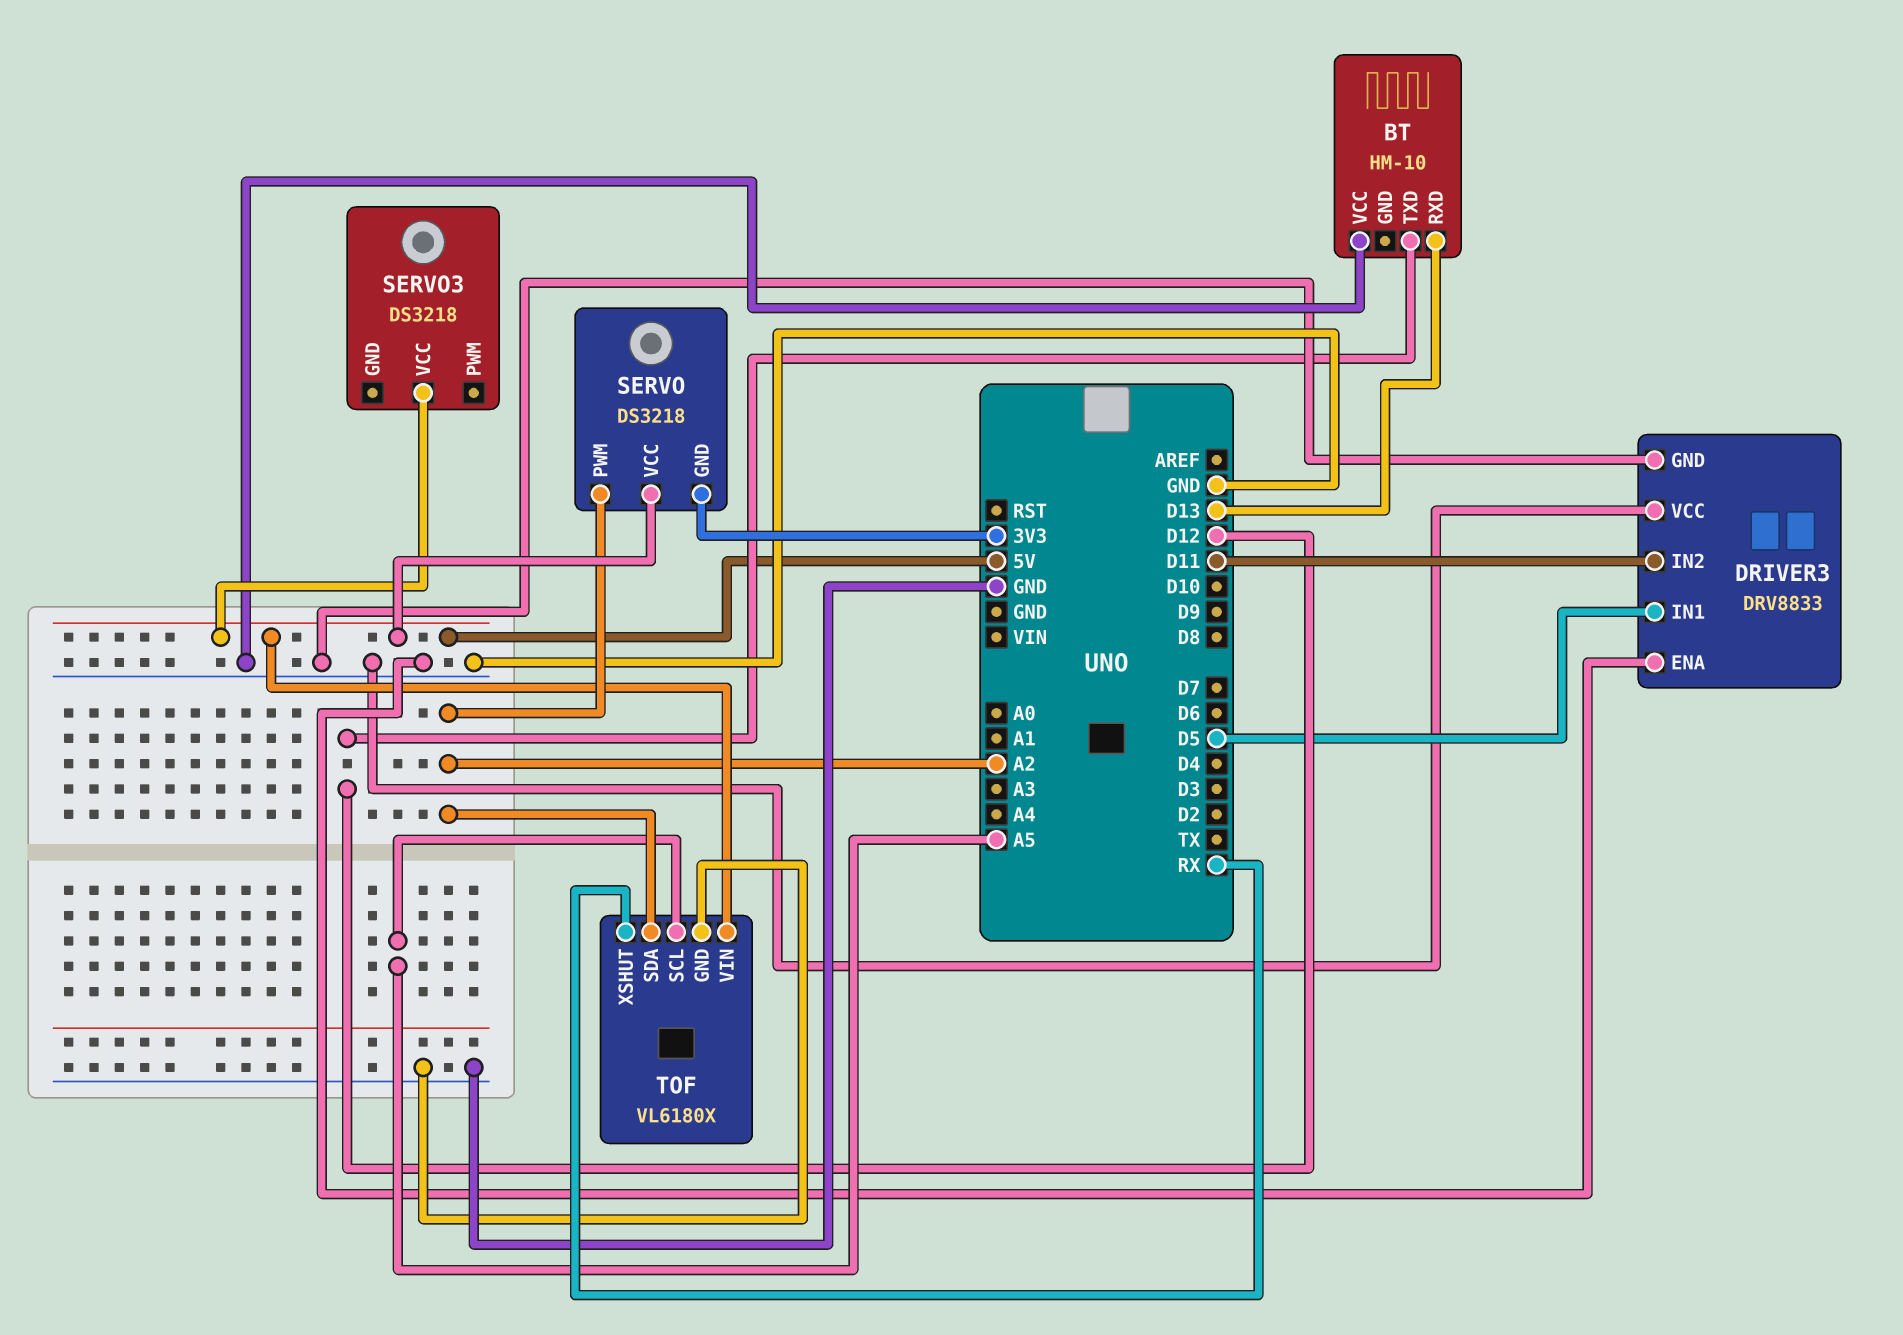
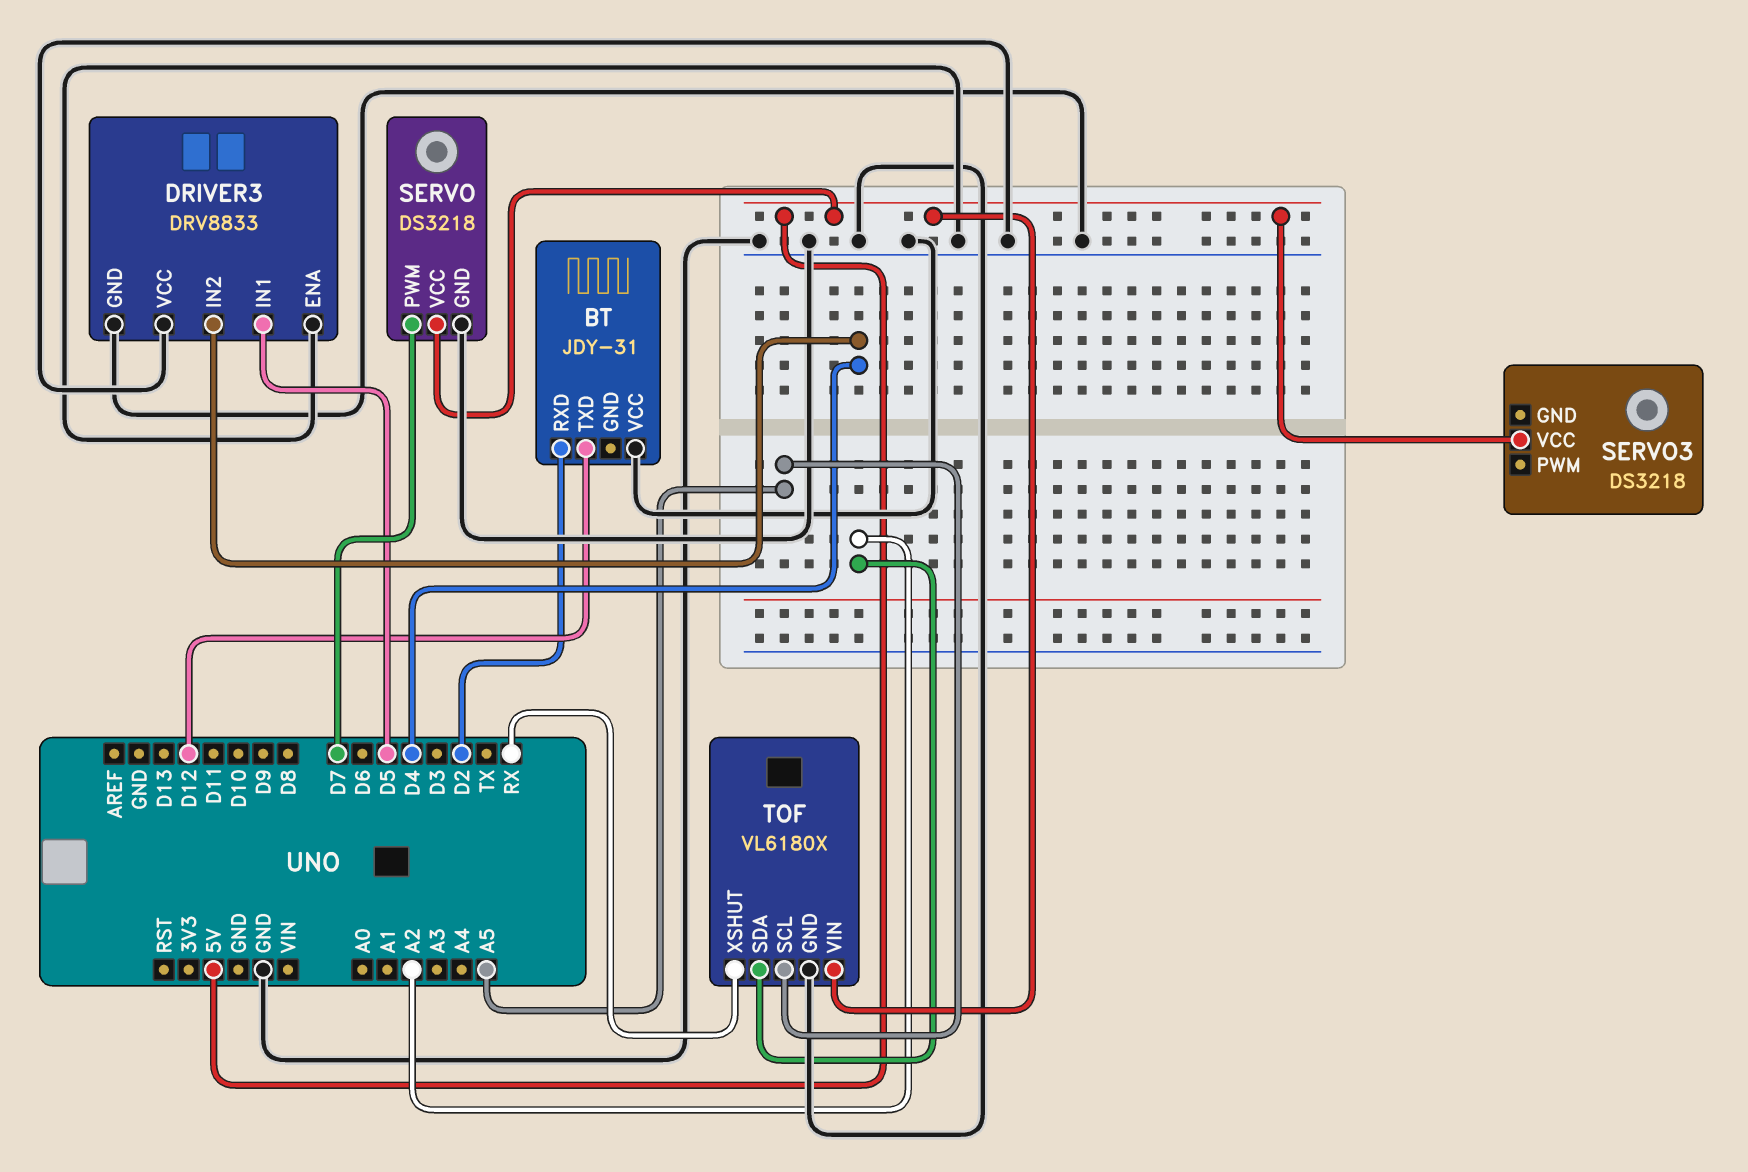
BT: HM-10 -> JDY-31
BT pin RXD: D13 -> D2
DRIVER3 pin IN2: D11 -> D4
SERVO pin GND: 3V3 -> GND
SERVO pin PWM: A2 -> D7

